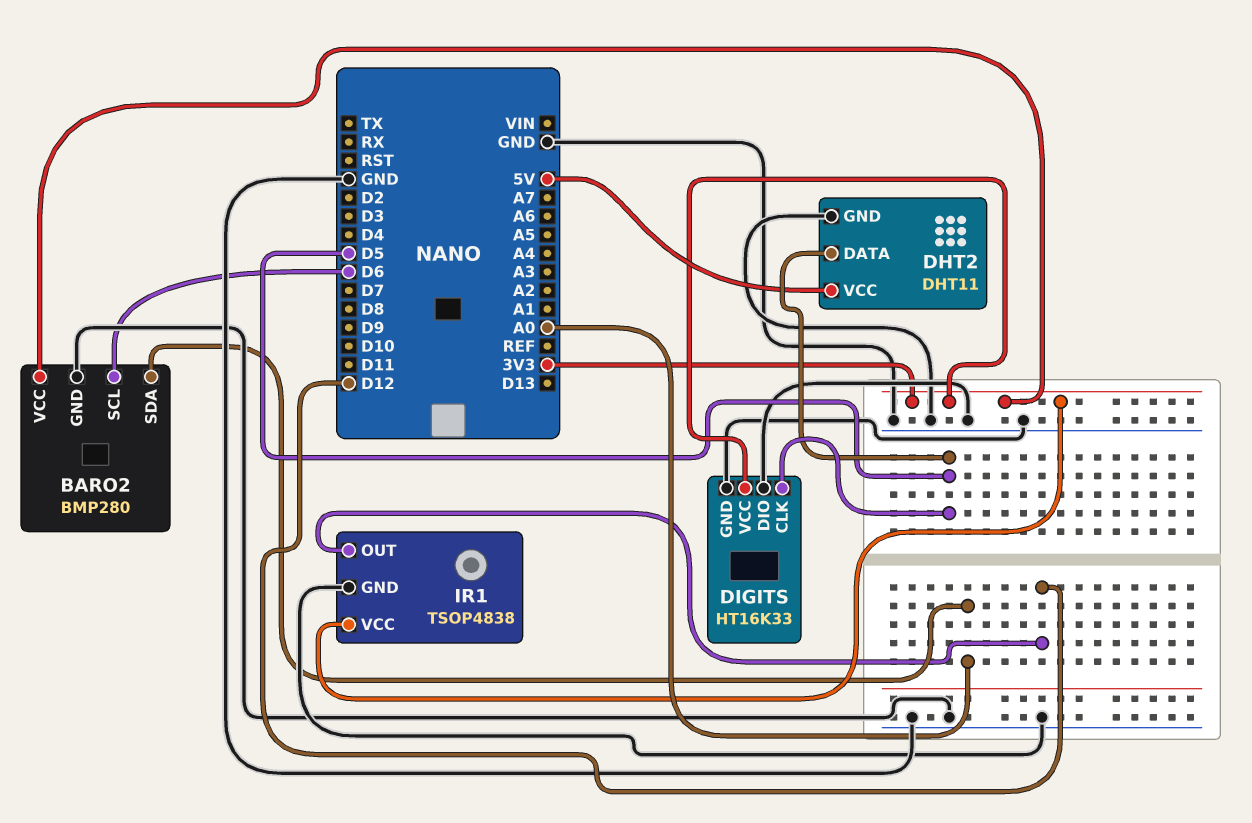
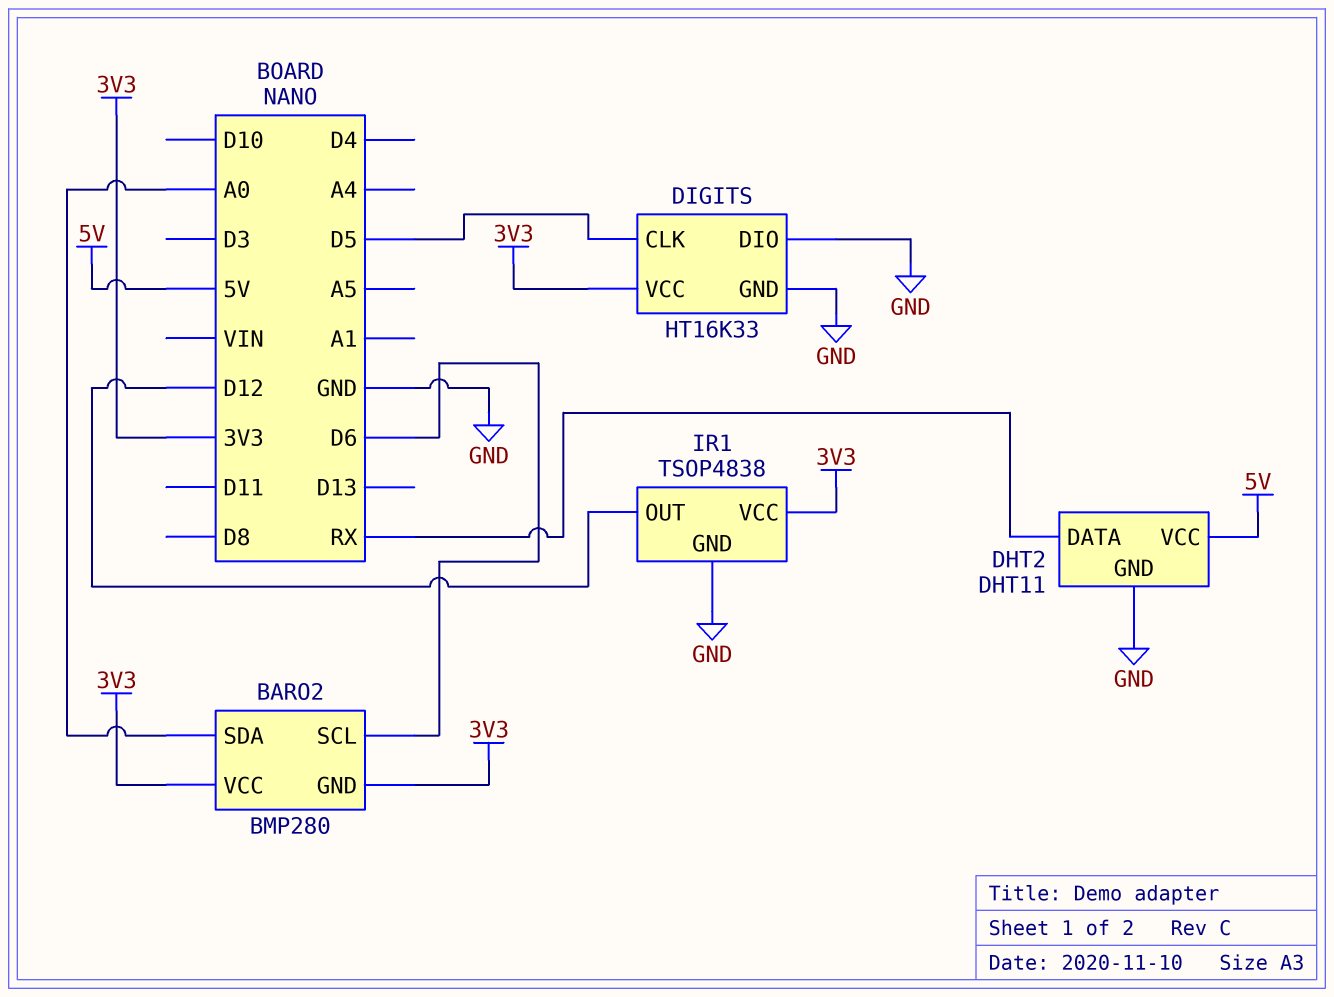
BARO2 pin GND: GND -> 3V3
DHT2 pin DATA: D5 -> RX

